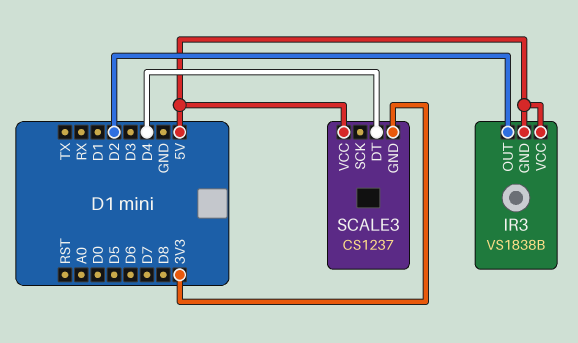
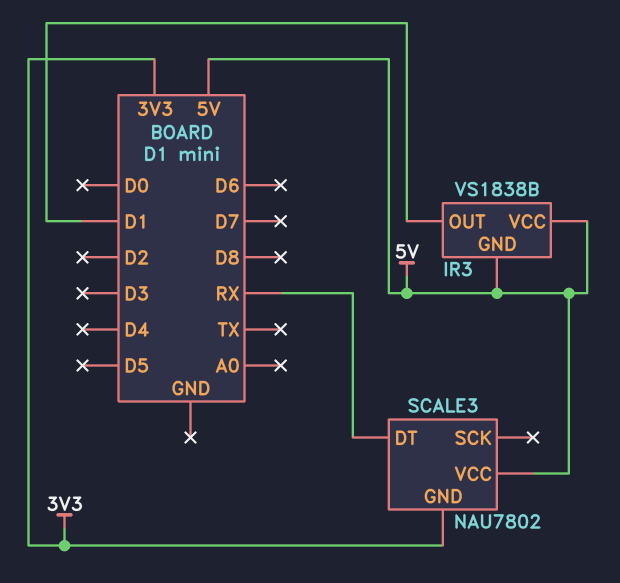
IR3 pin OUT: D2 -> D1
SCALE3: CS1237 -> NAU7802
SCALE3 pin DT: D4 -> RX

